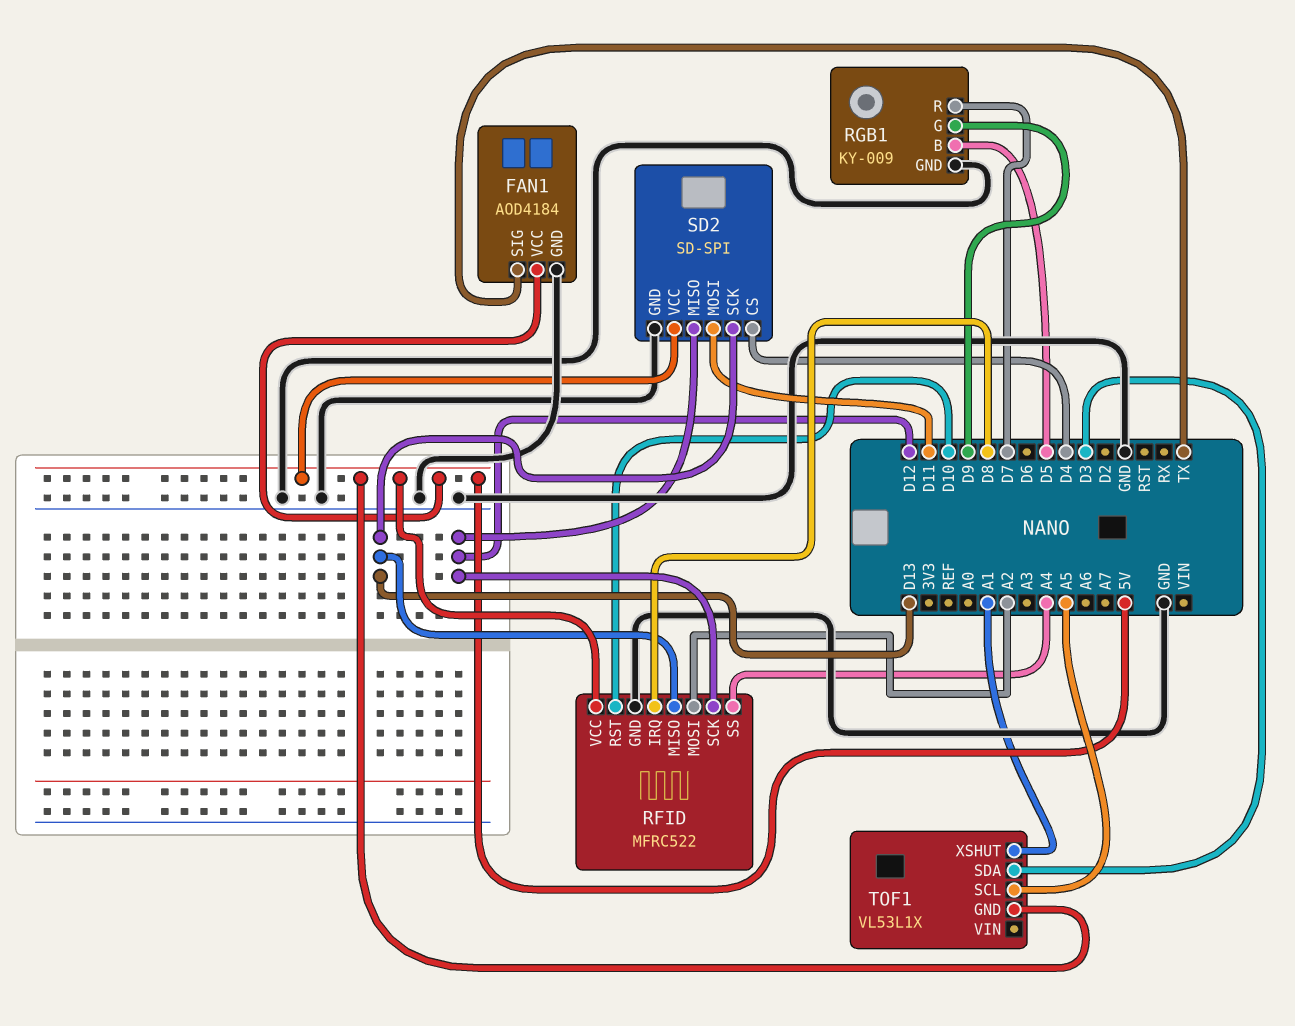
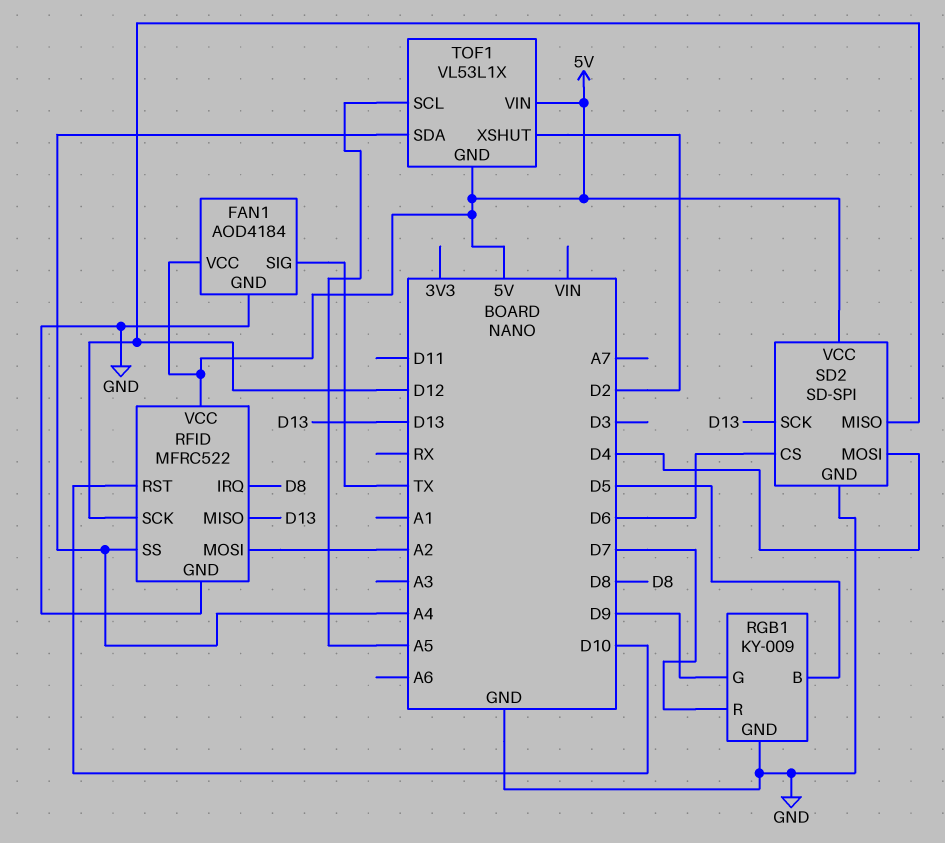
SD2 pin CS: D4 -> D6
SD2 pin MOSI: D11 -> D4
TOF1 pin SDA: D3 -> A4
TOF1 pin VIN: none -> 5V
TOF1 pin XSHUT: A1 -> D2

